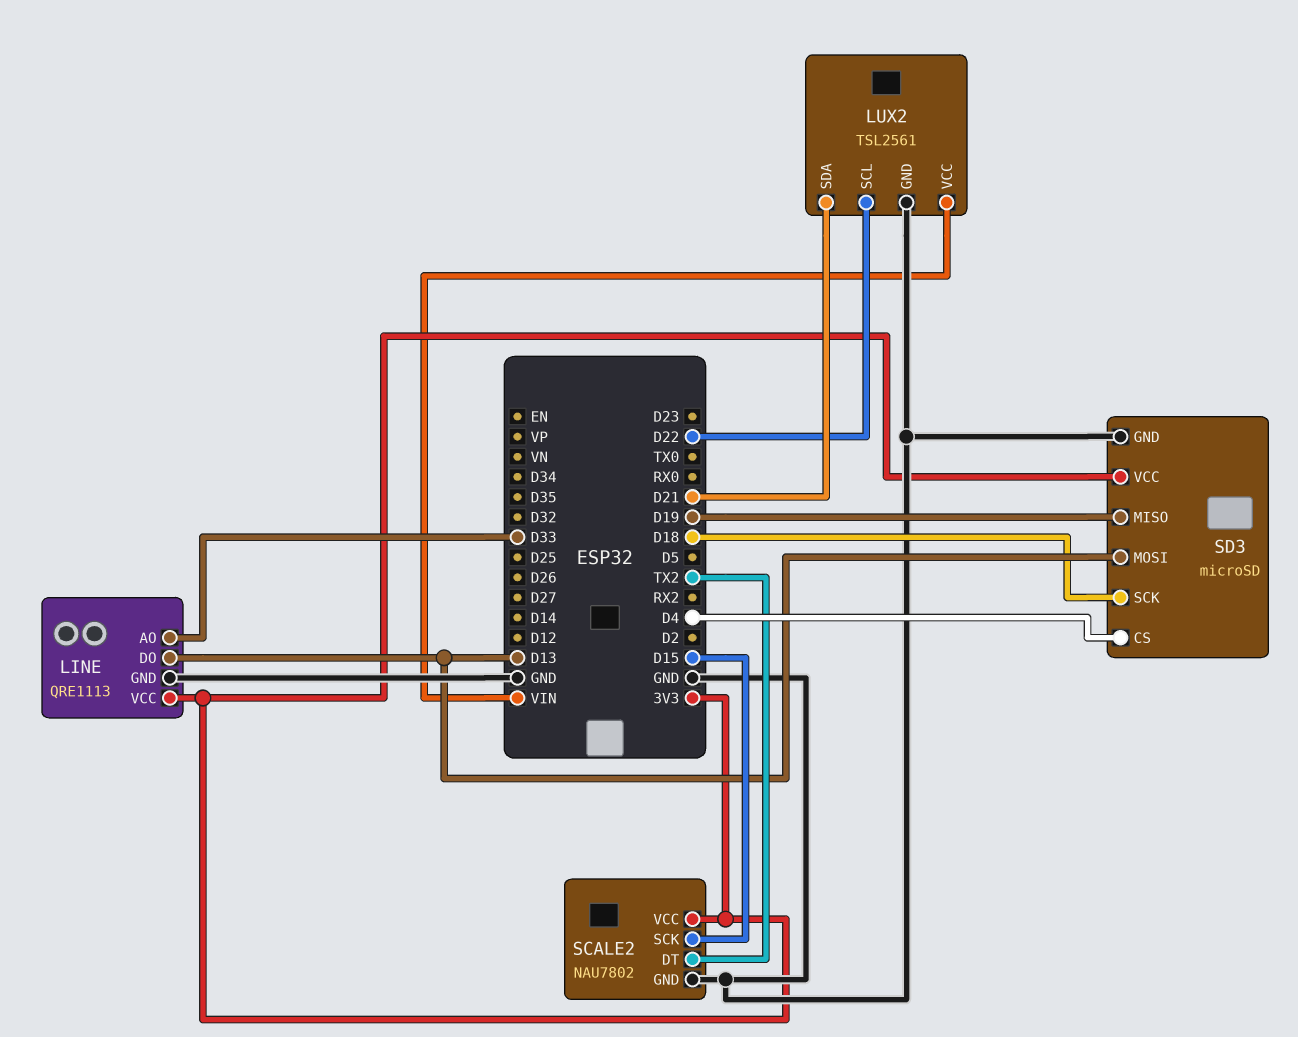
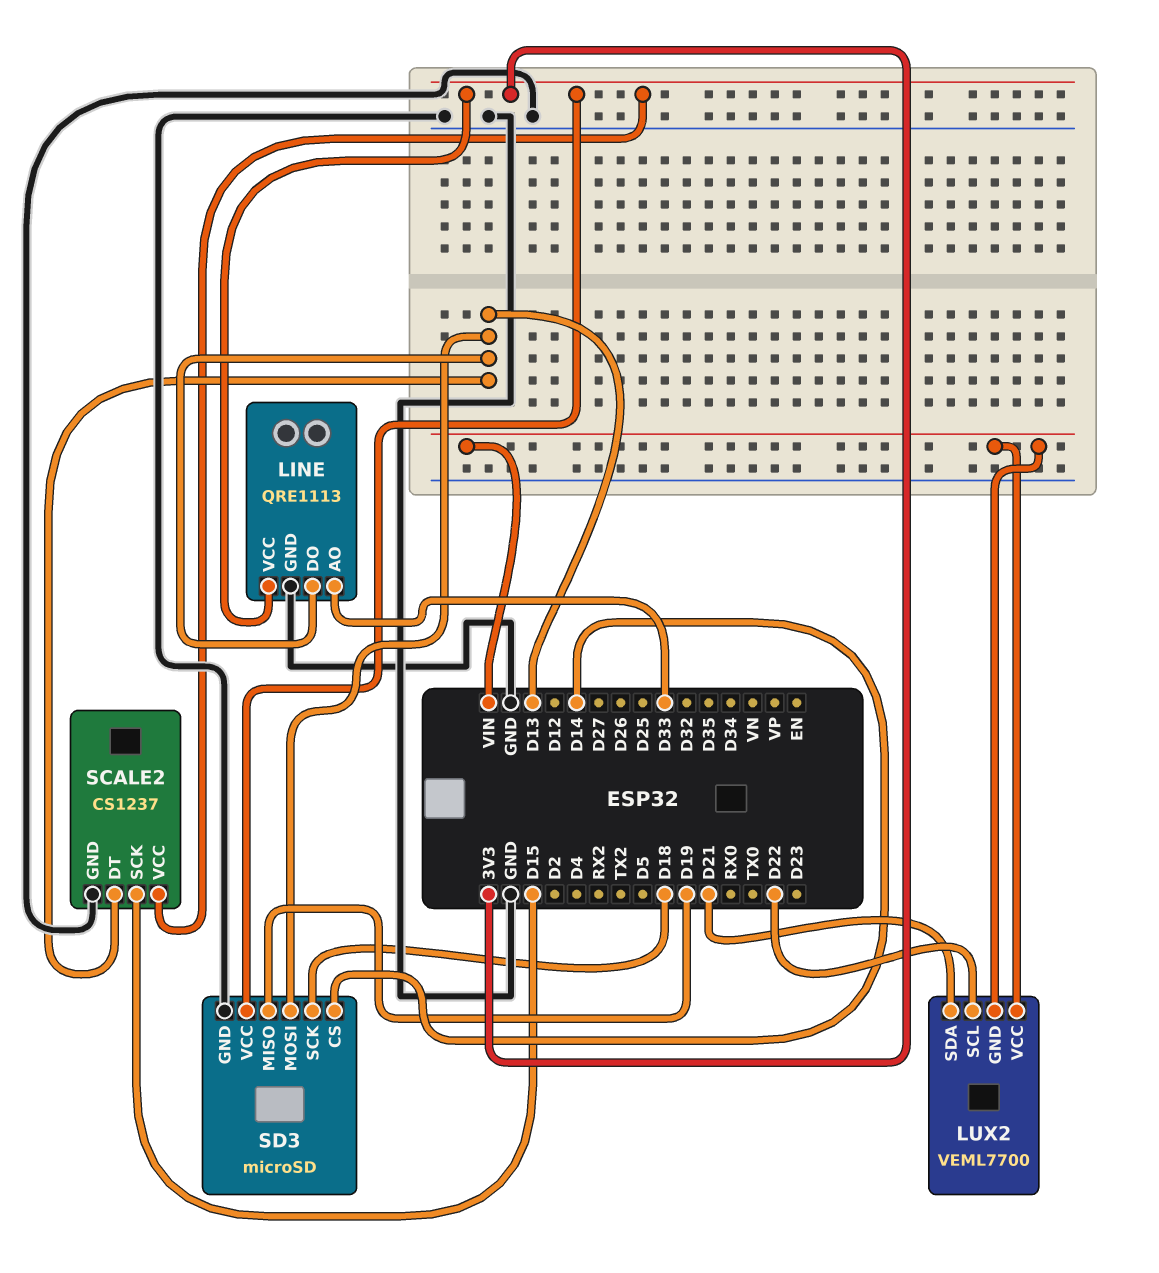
LUX2: TSL2561 -> VEML7700
LUX2 pin GND: GND -> VIN
SCALE2: NAU7802 -> CS1237
SCALE2 pin DT: TX2 -> D13
SD3 pin CS: D4 -> D14

